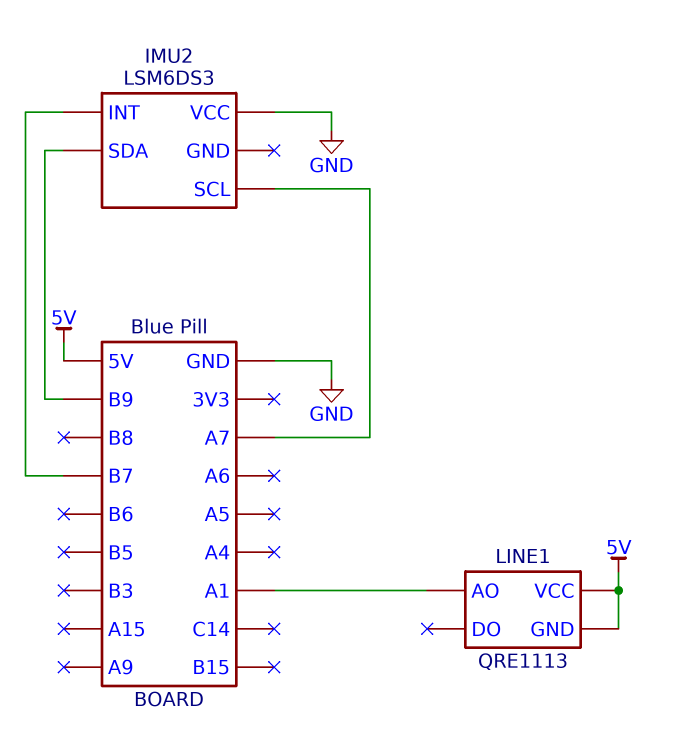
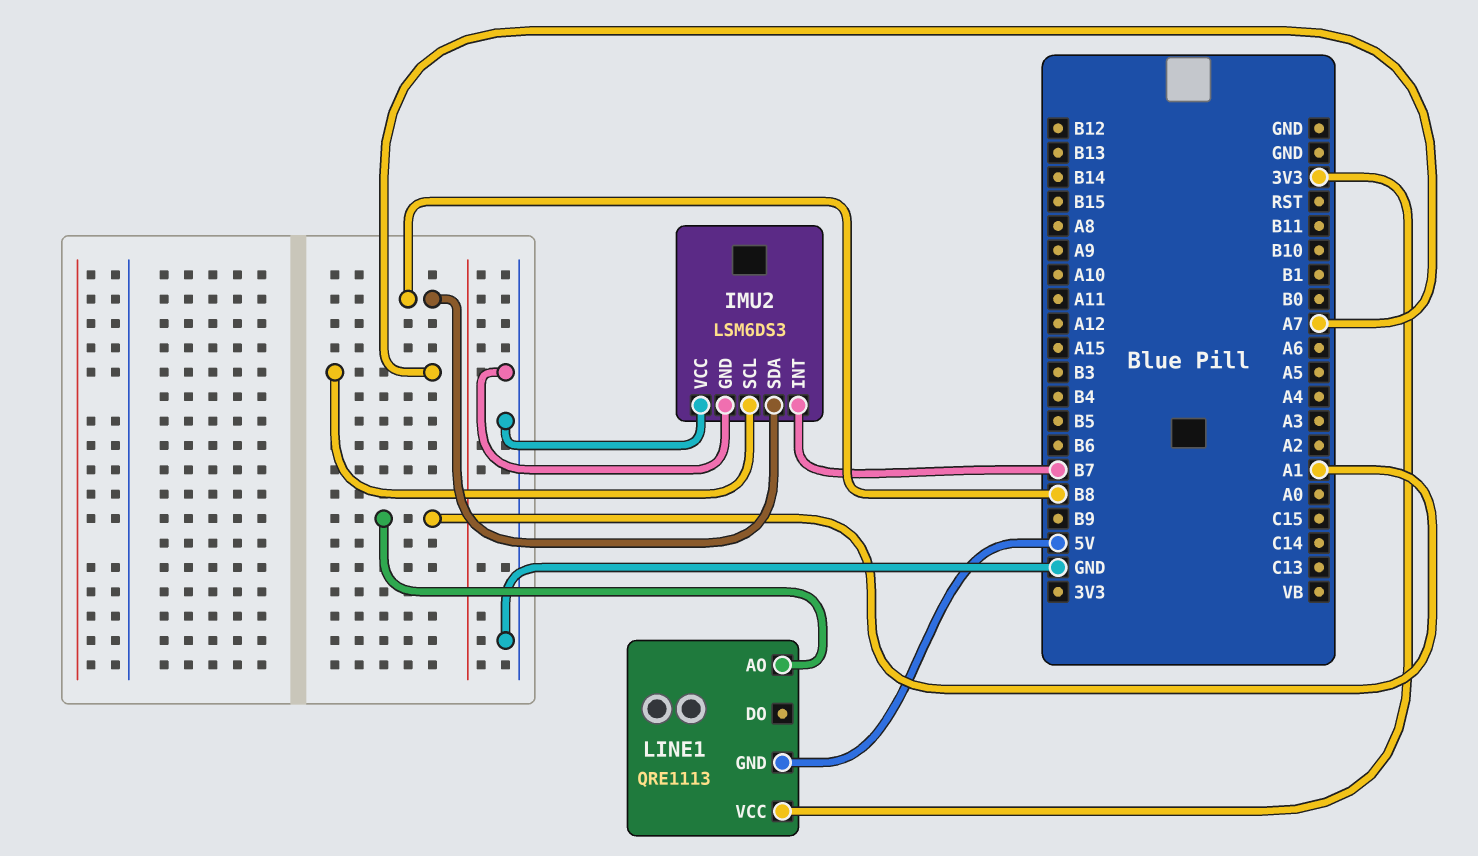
IMU2 pin GND: none -> GND
IMU2 pin SDA: B9 -> B8
LINE1 pin VCC: 5V -> 3V3

